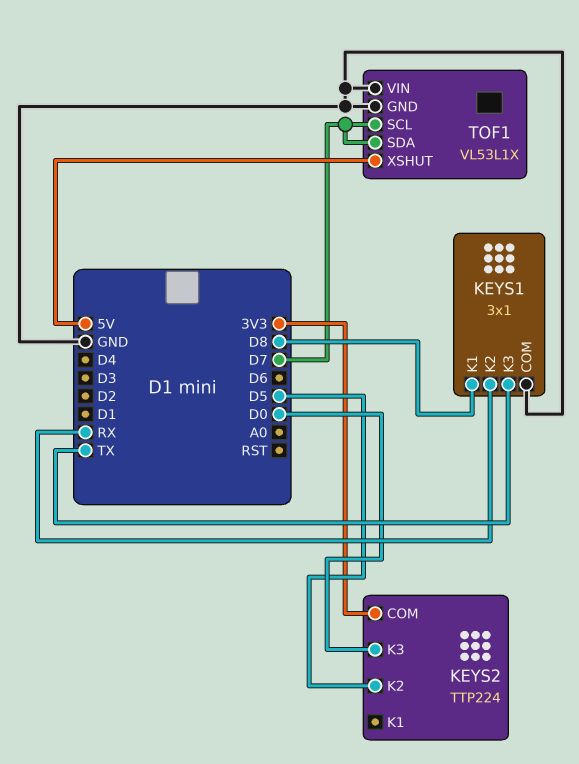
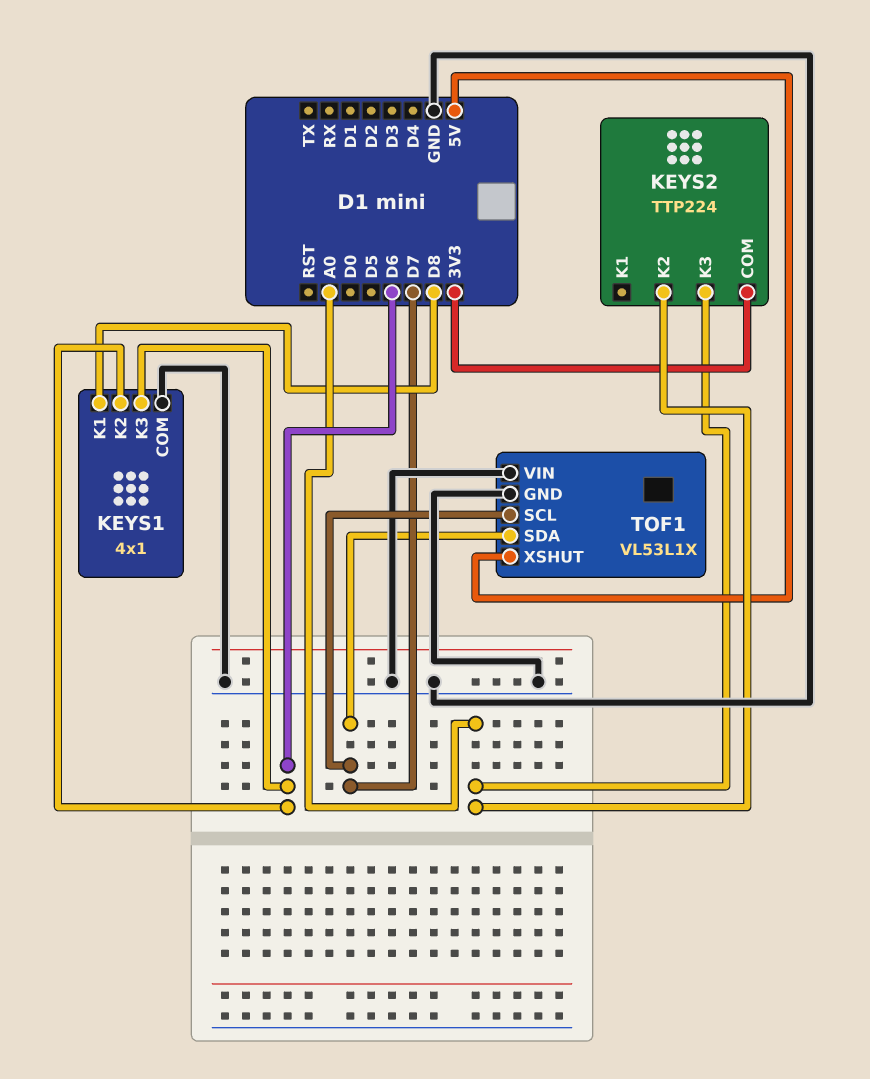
KEYS1: 3x1 -> 4x1
KEYS1 pin K2: RX -> D6
KEYS1 pin K3: TX -> D6
KEYS2 pin K2: D5 -> A0
KEYS2 pin K3: D0 -> A0

